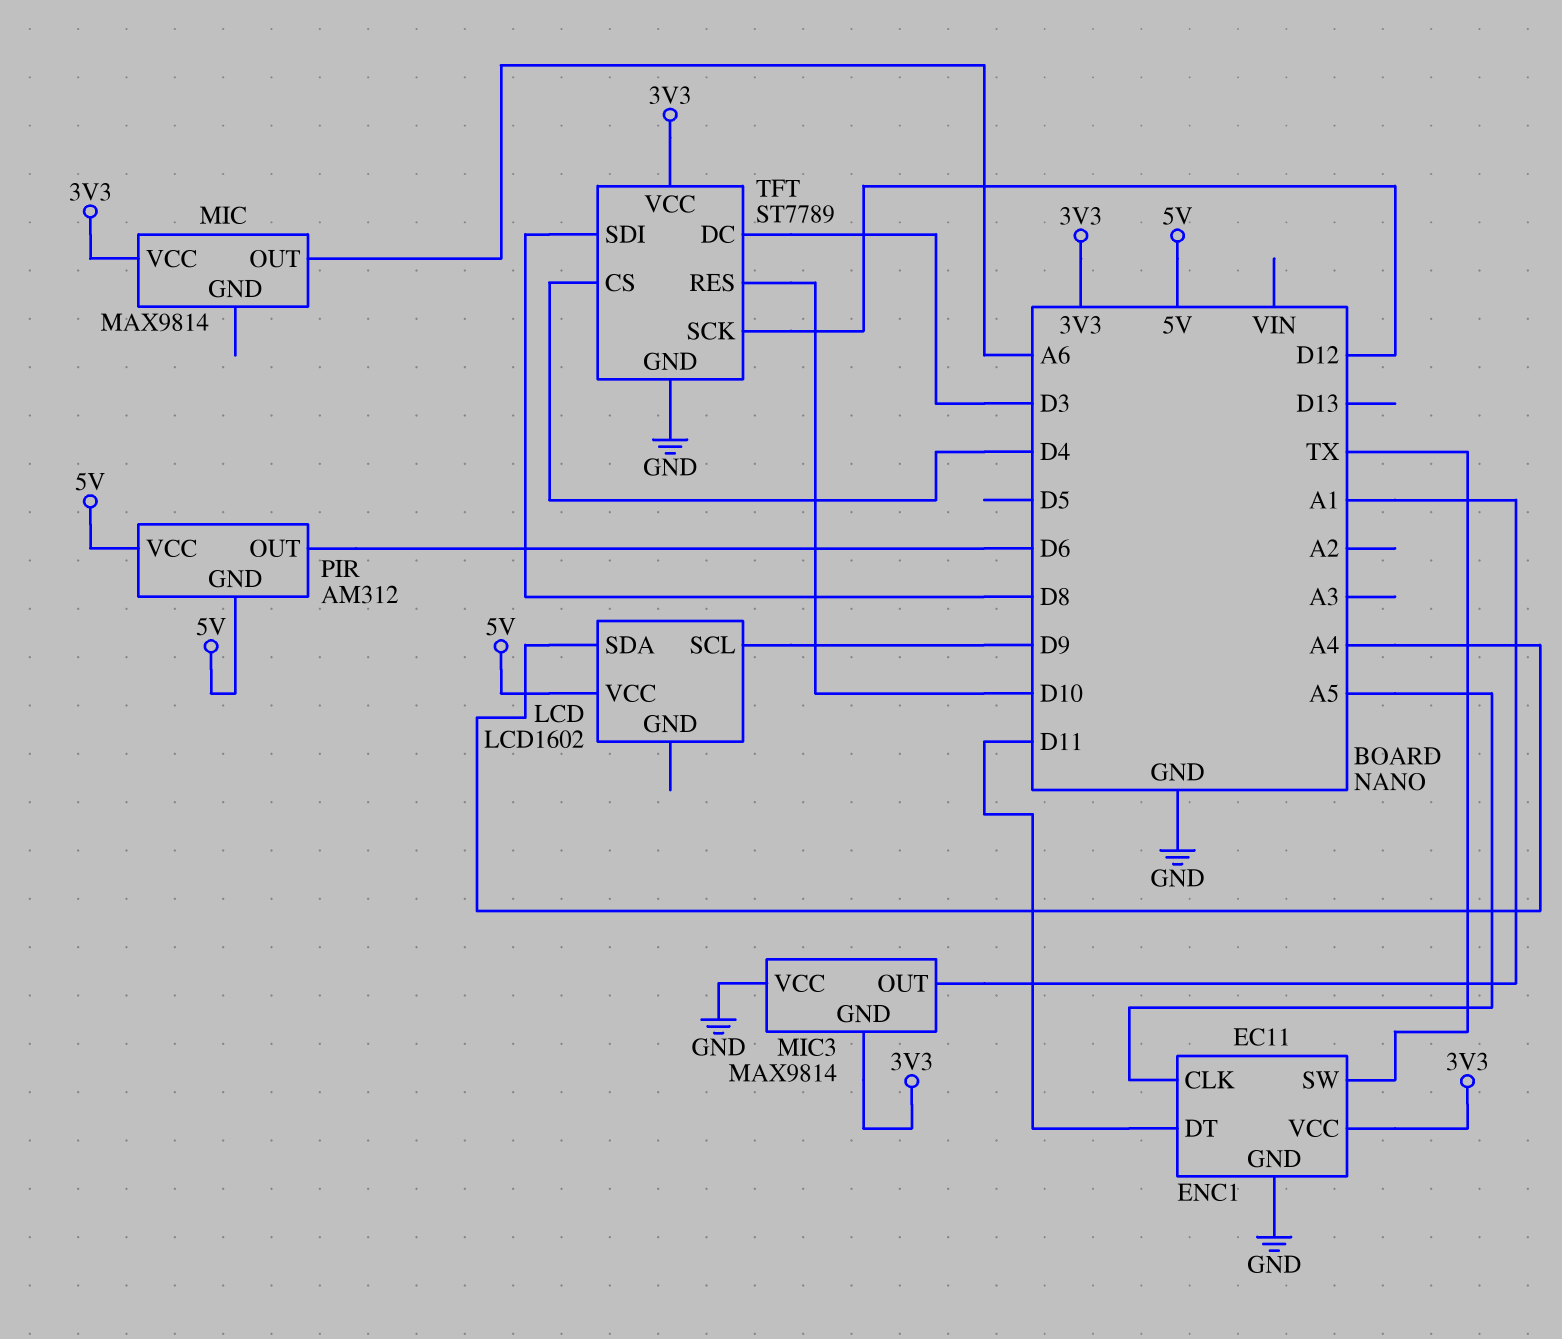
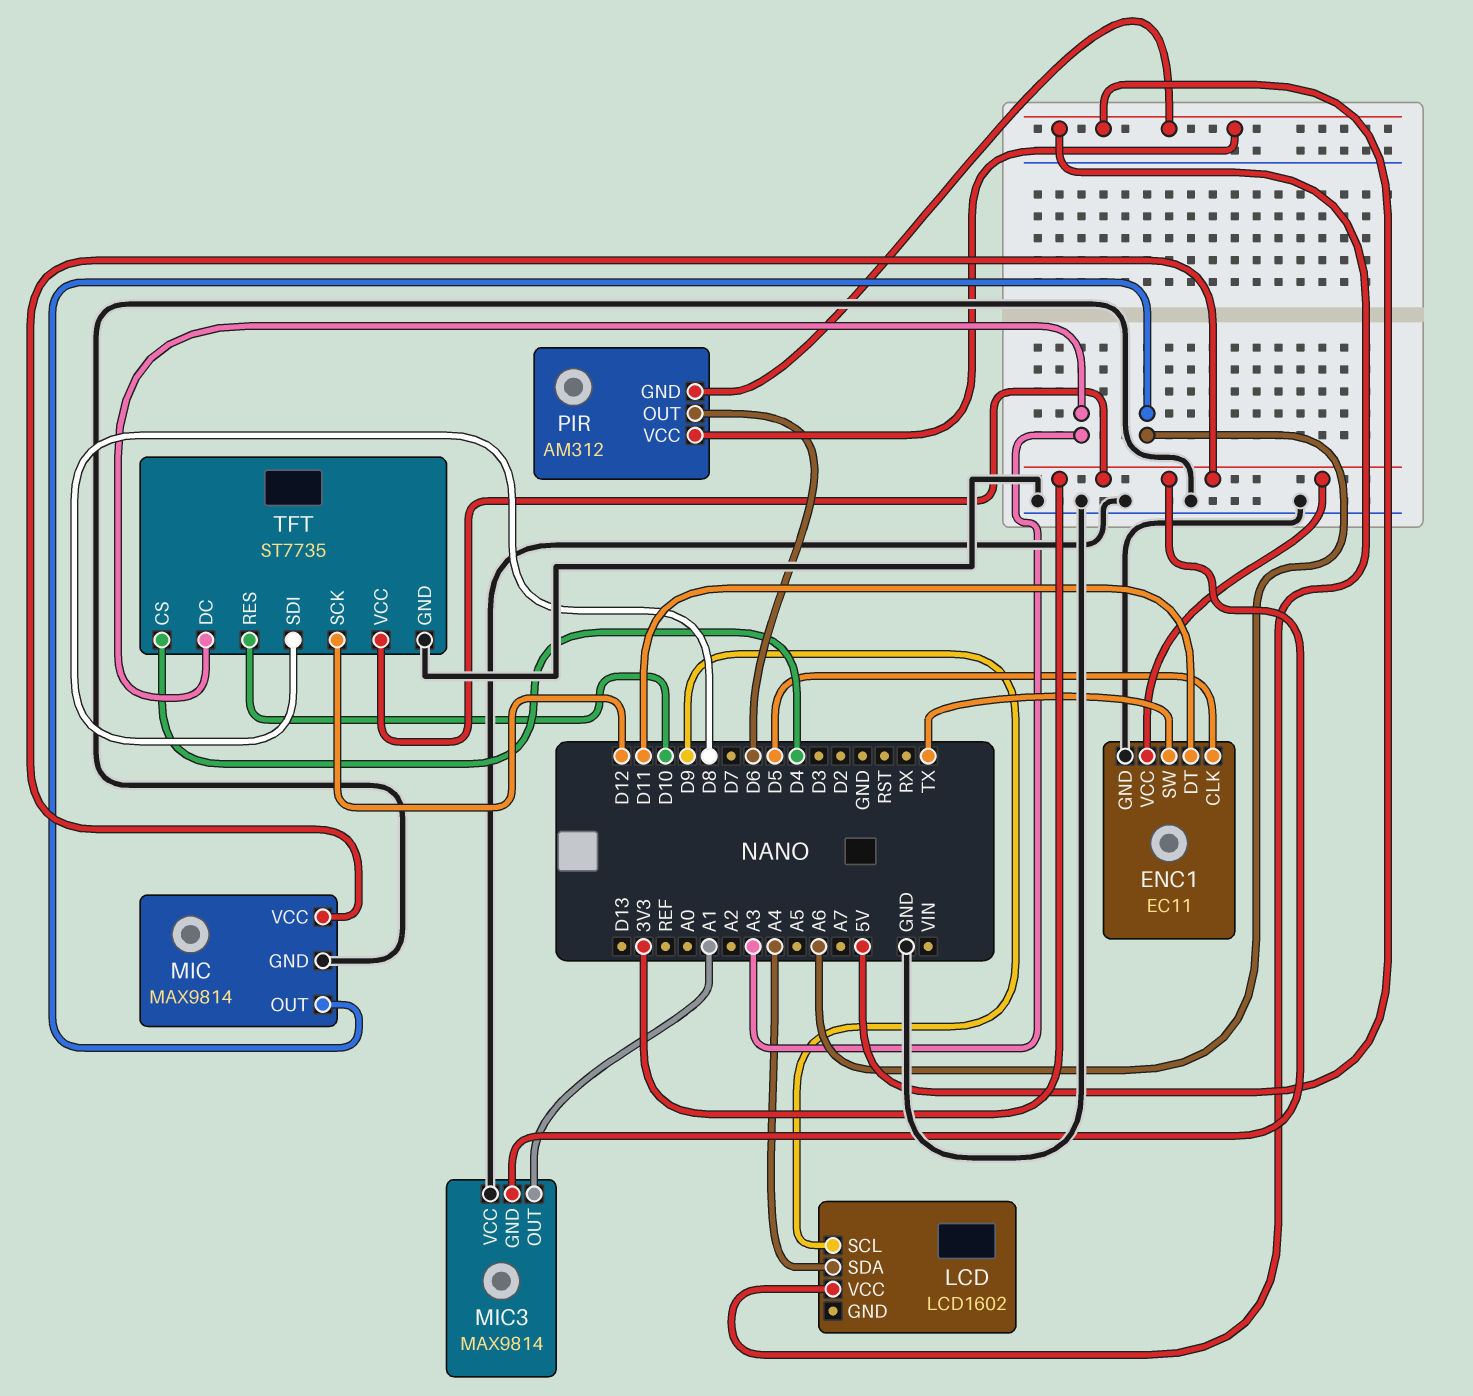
ENC1 pin CLK: A5 -> D5
MIC pin GND: none -> GND
TFT: ST7789 -> ST7735
TFT pin DC: D3 -> A3

